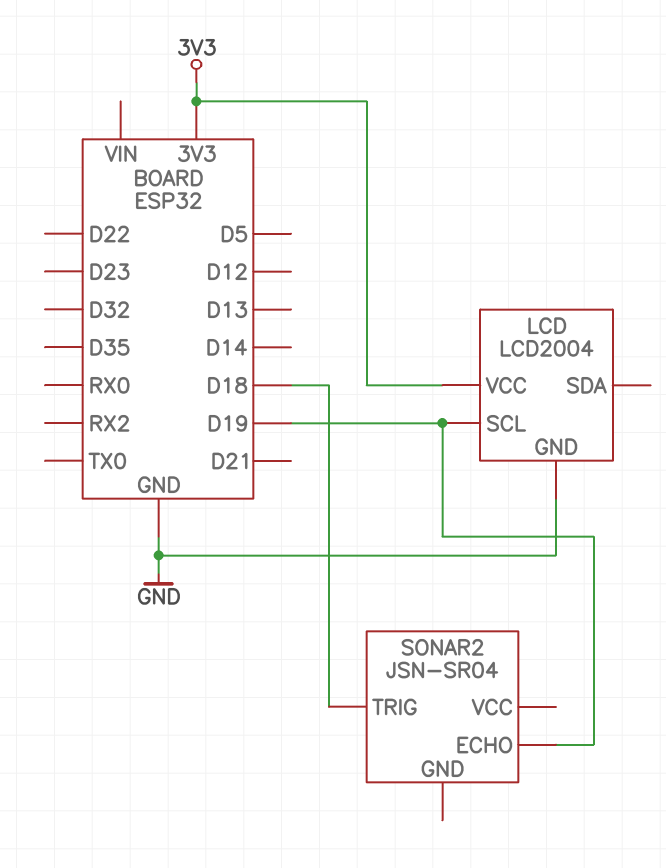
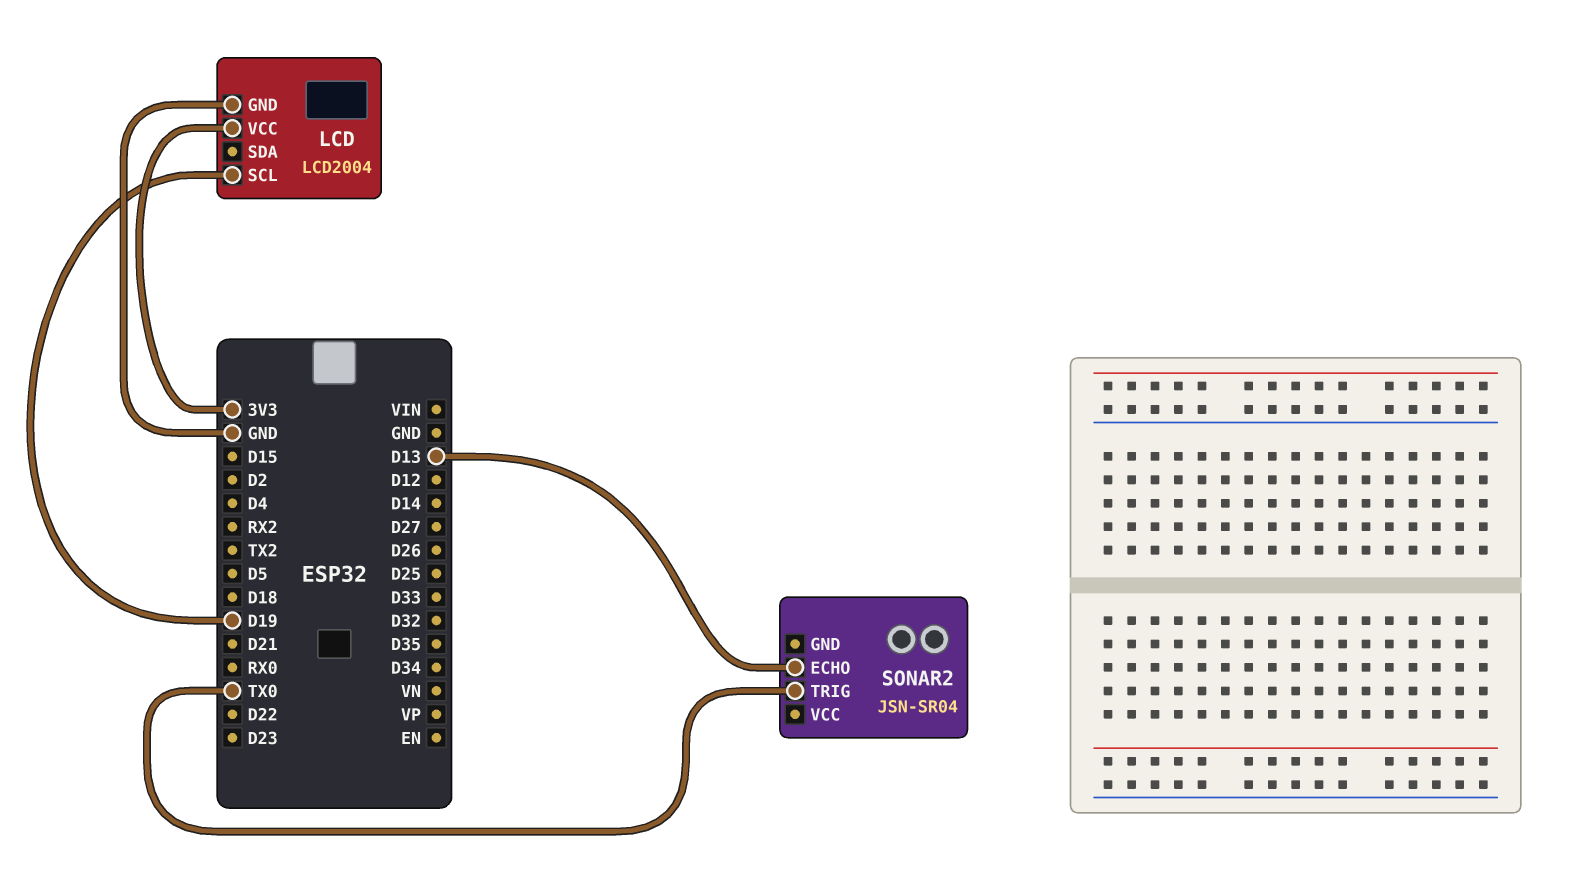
SONAR2 pin ECHO: D19 -> D13
SONAR2 pin TRIG: D18 -> TX0

